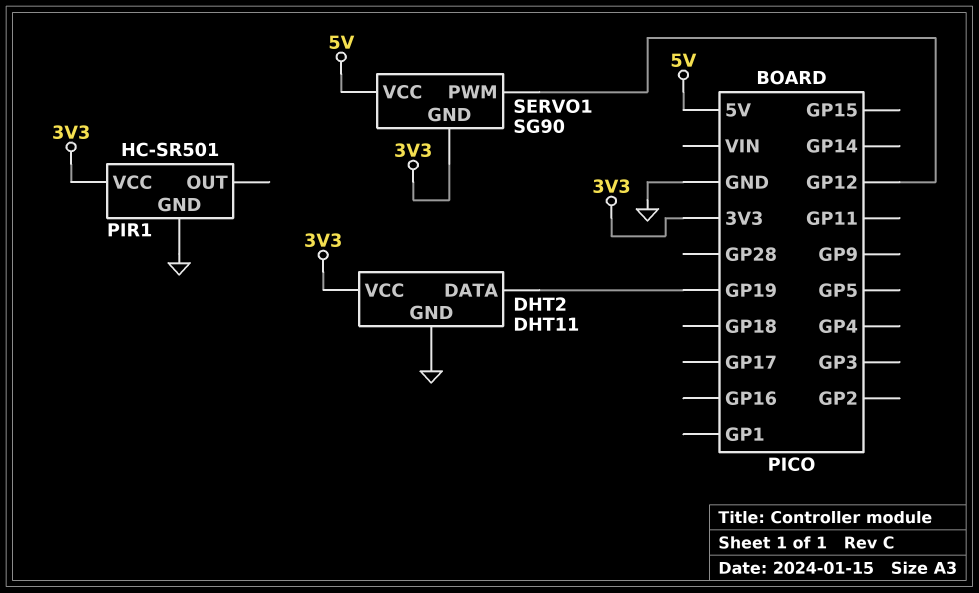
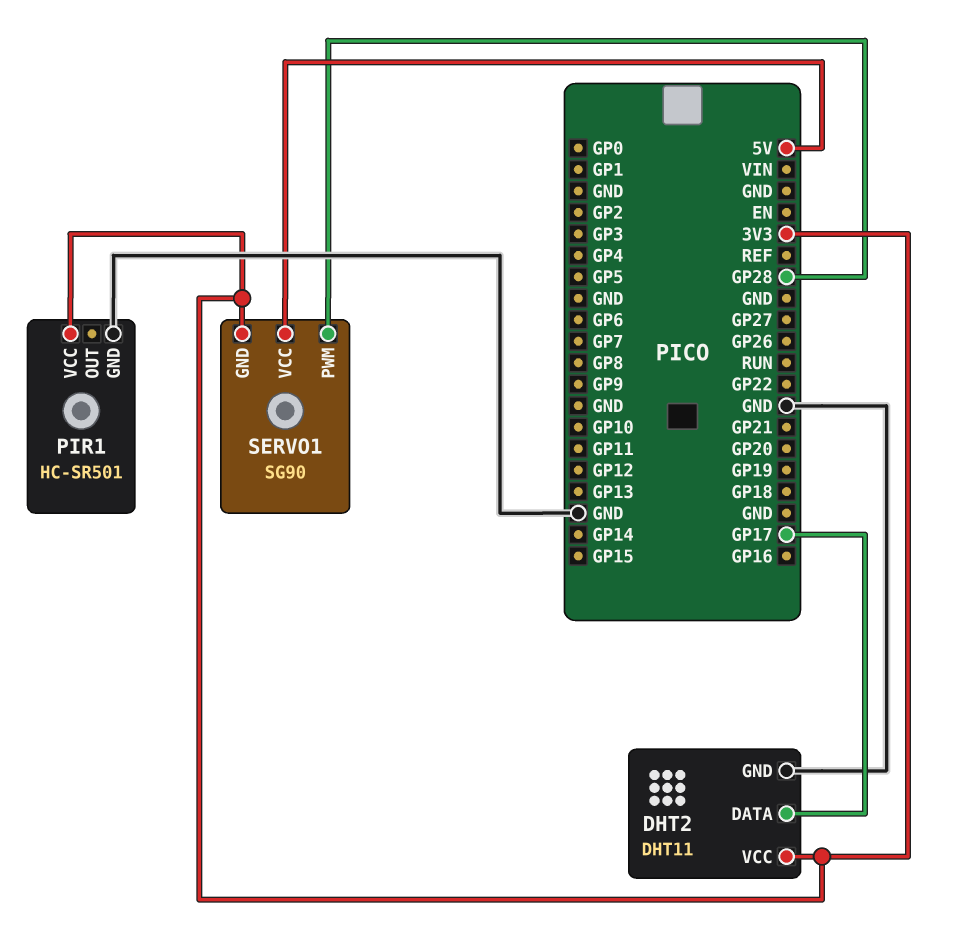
DHT2 pin DATA: GP19 -> GP17
SERVO1 pin PWM: GP12 -> GP28

